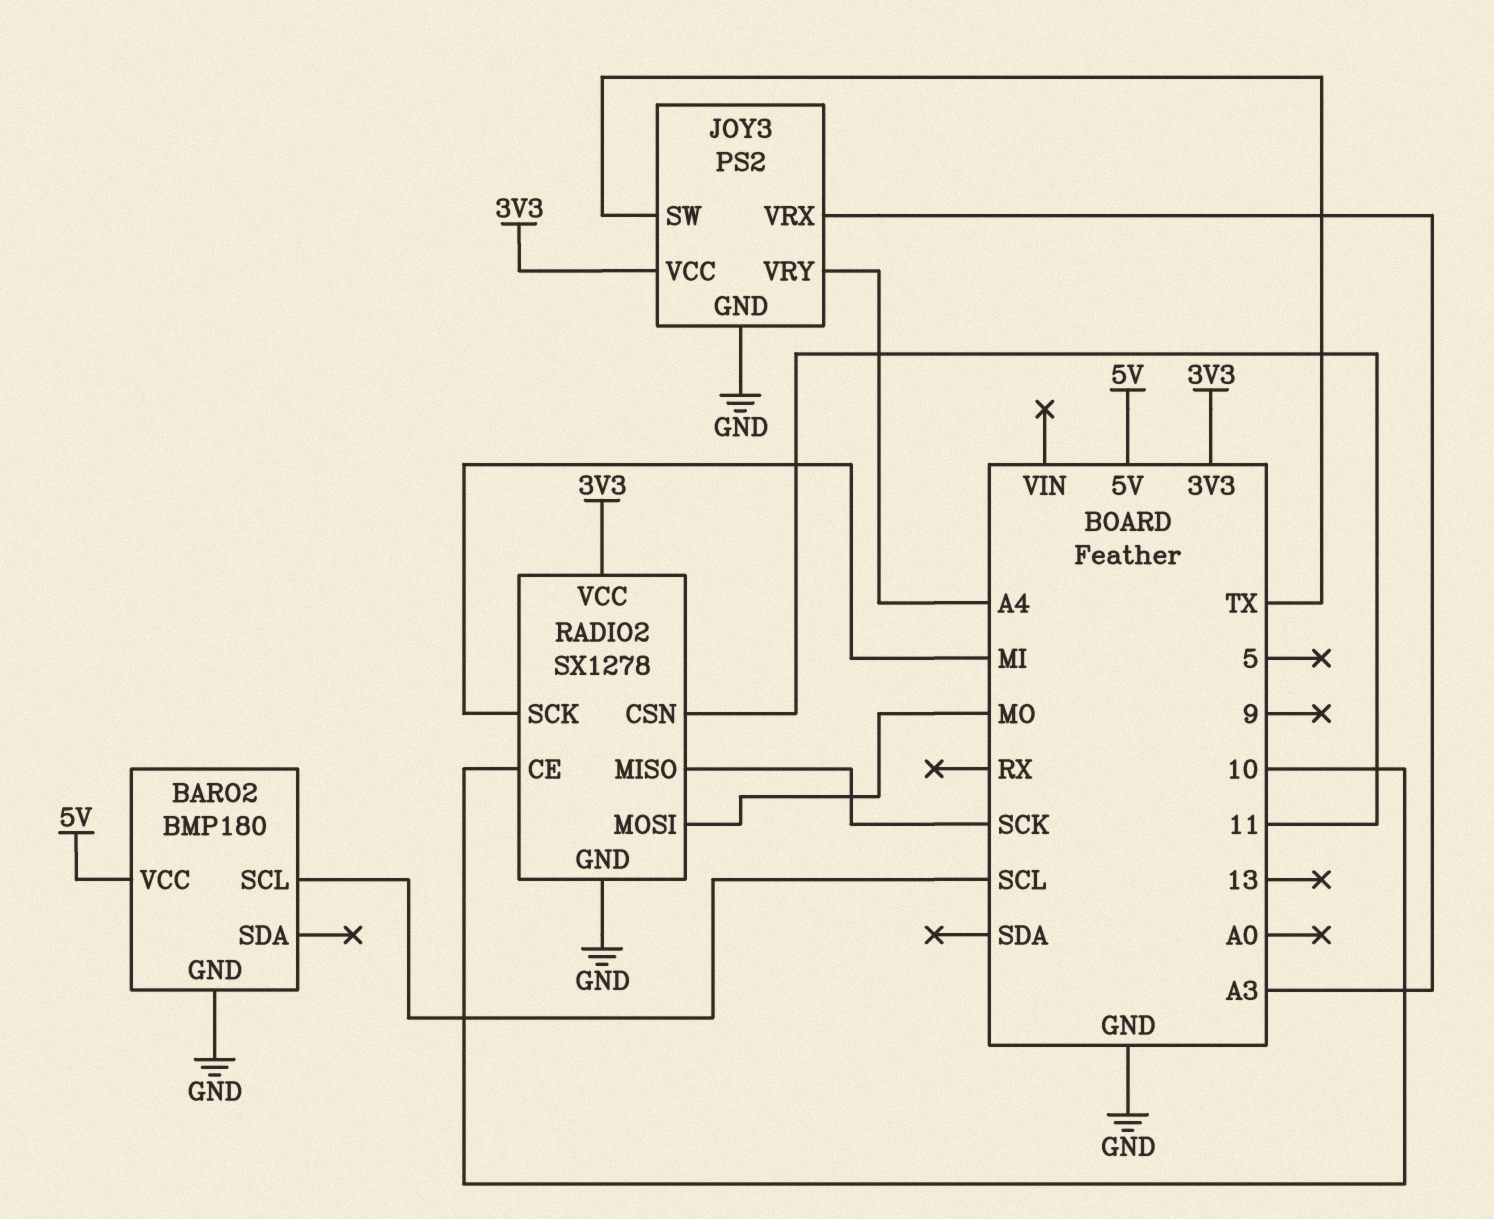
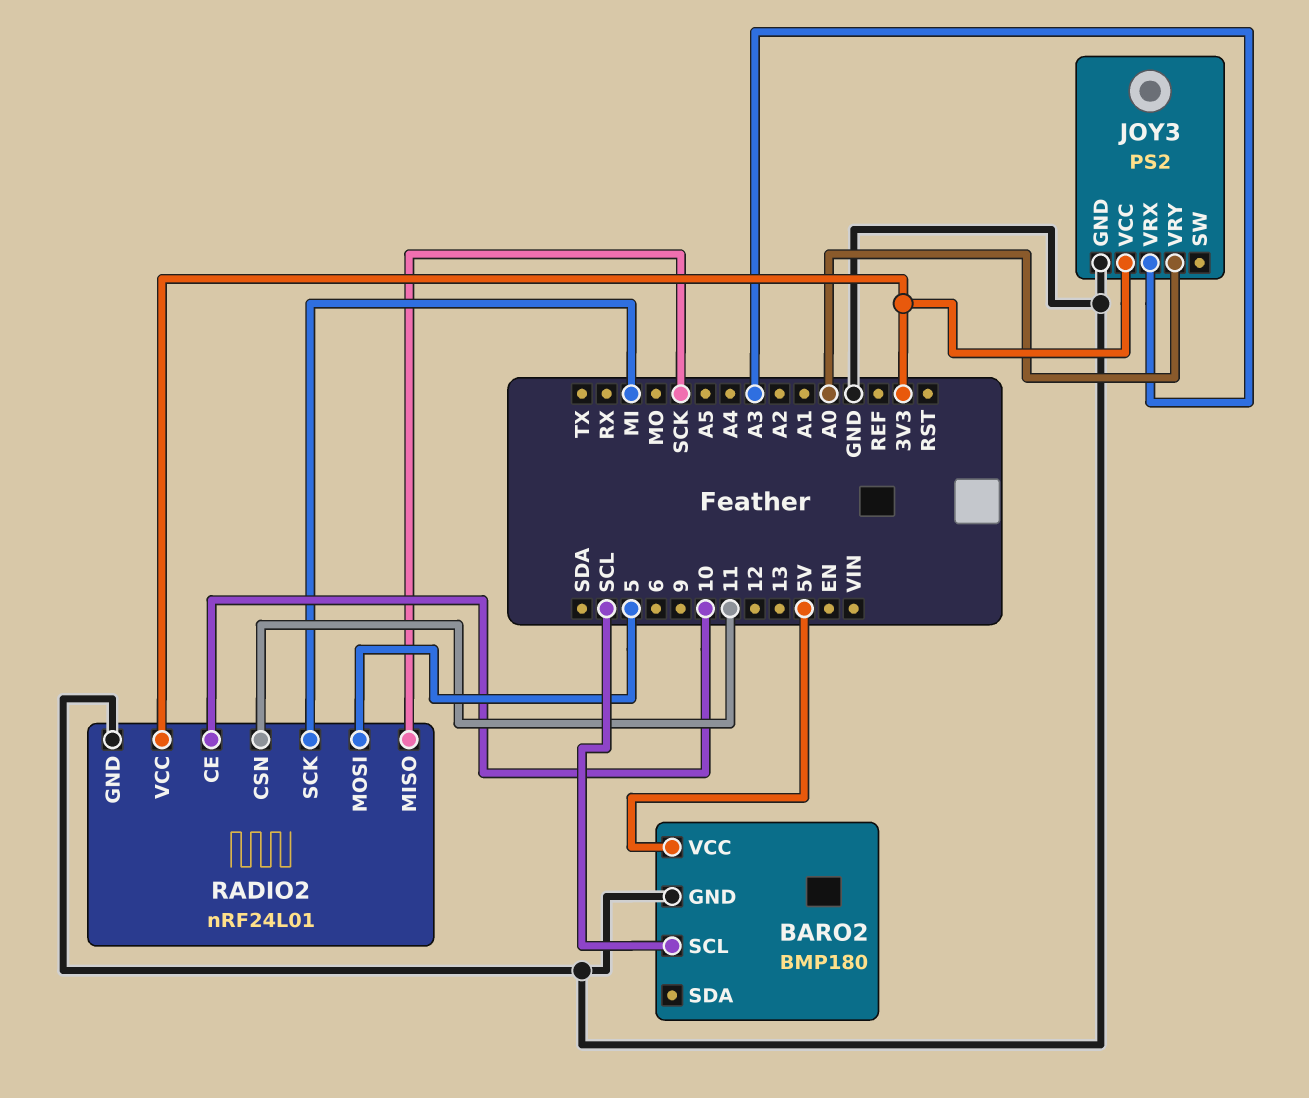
JOY3 pin SW: TX -> none
JOY3 pin VRY: A4 -> A0
RADIO2: SX1278 -> nRF24L01
RADIO2 pin MOSI: MO -> 5

